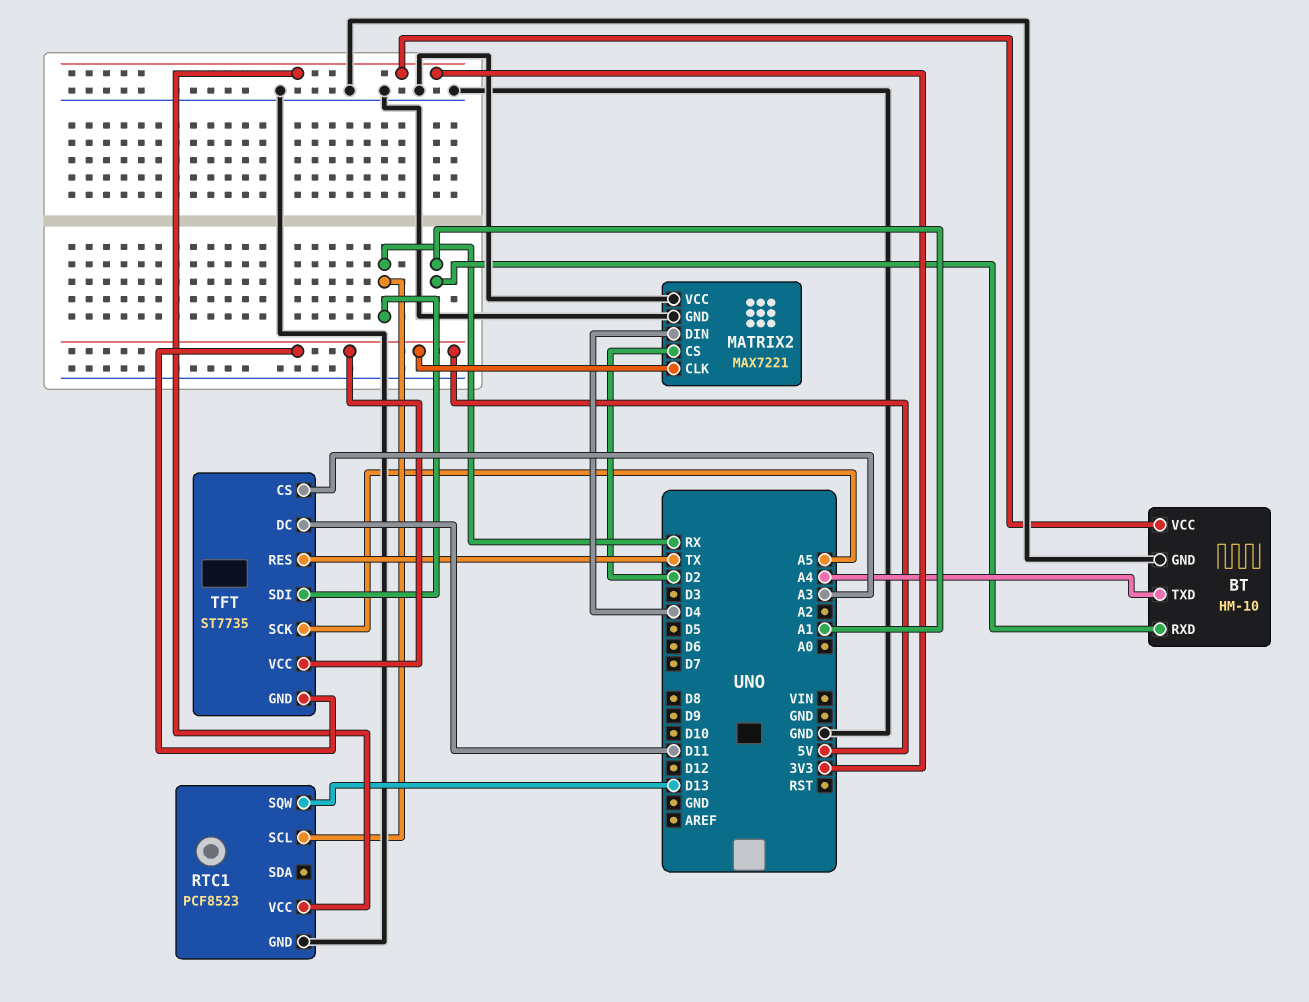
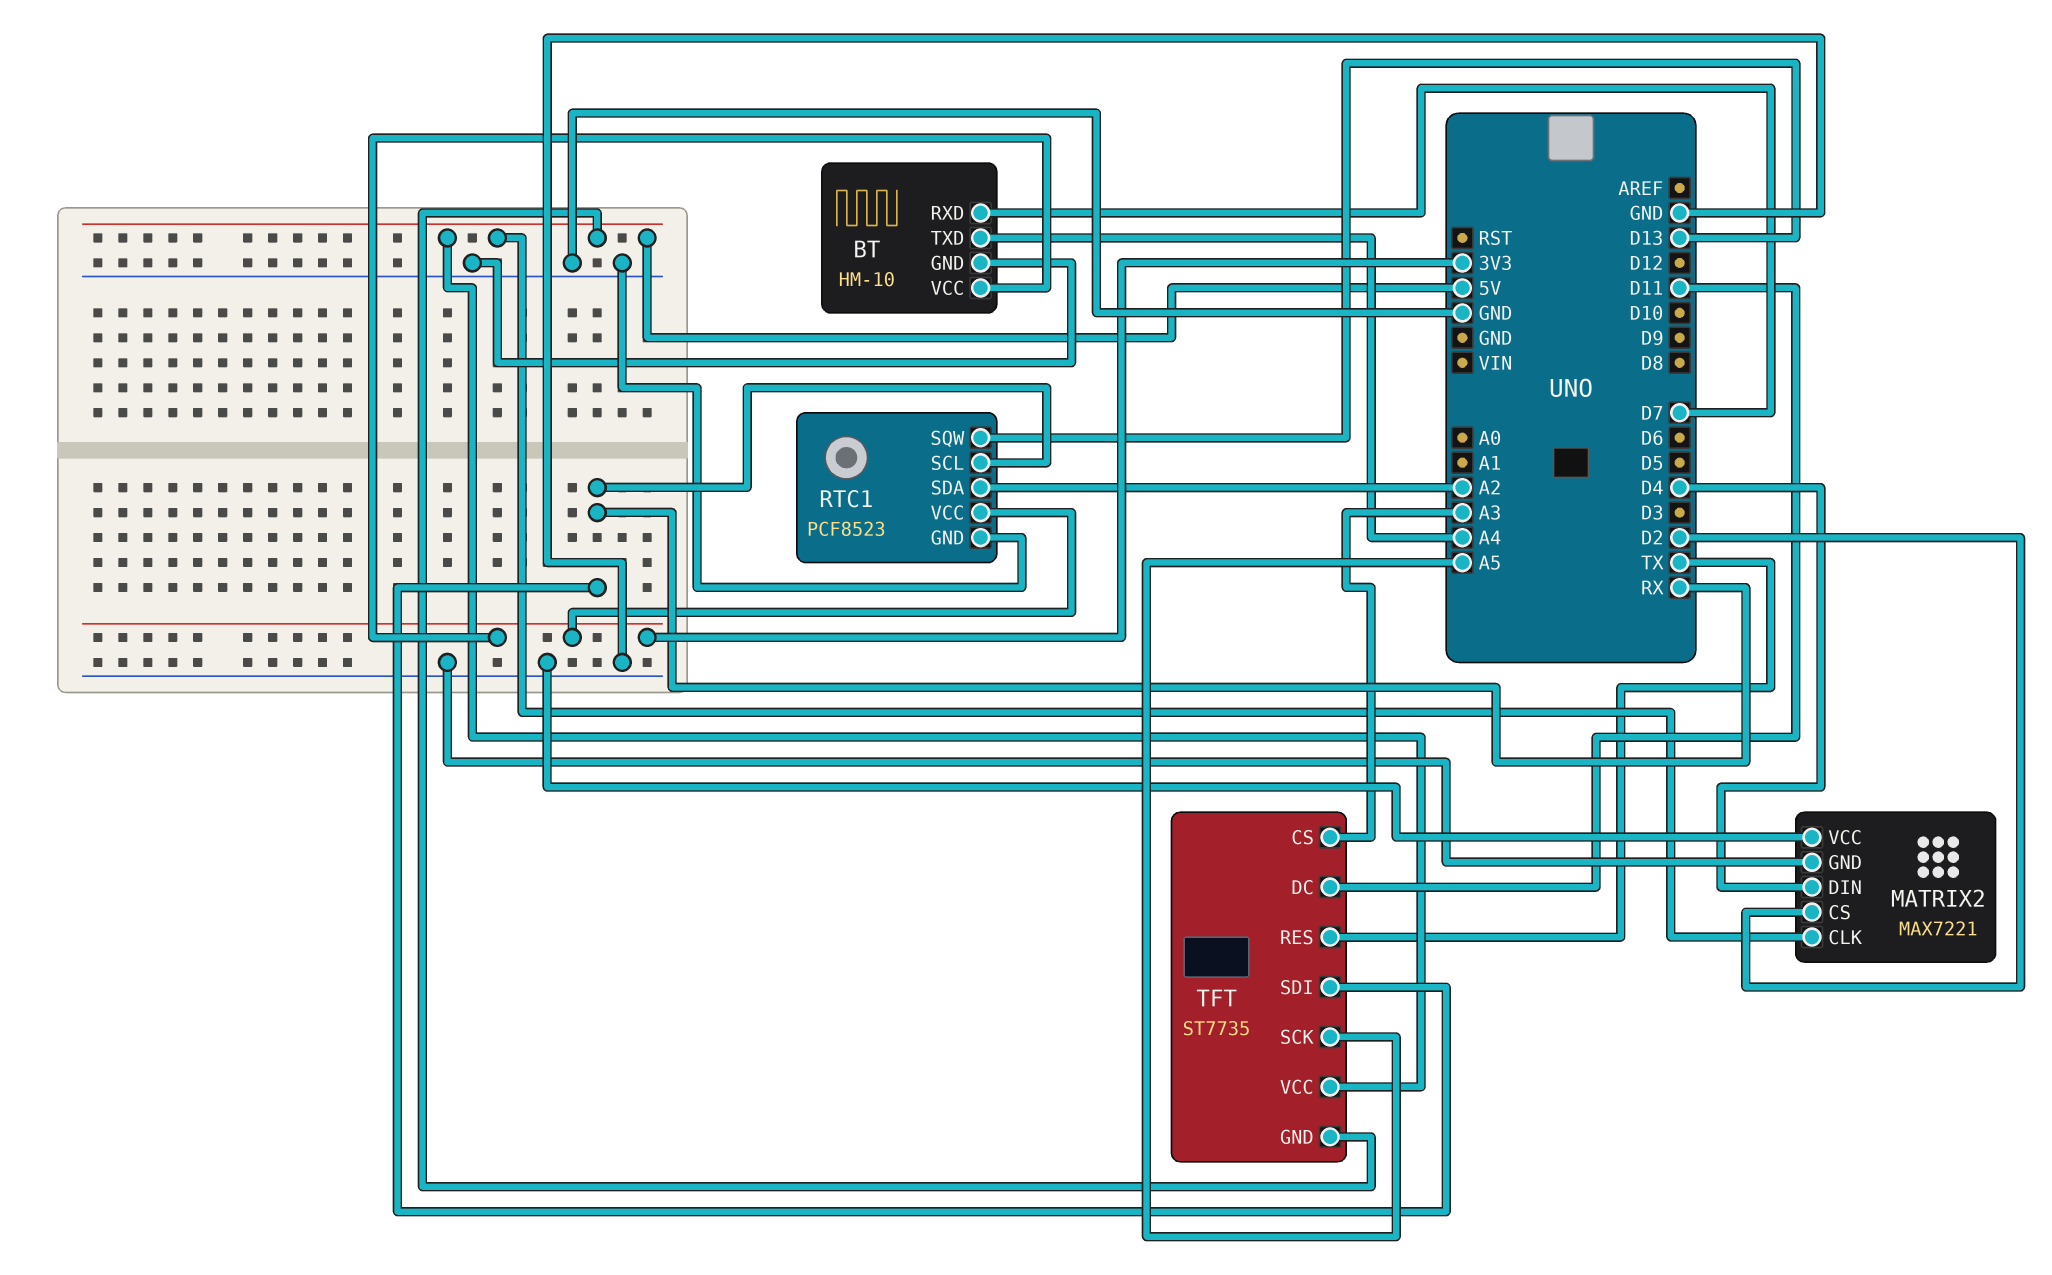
BT pin RXD: A1 -> D7
RTC1 pin SDA: none -> A2

